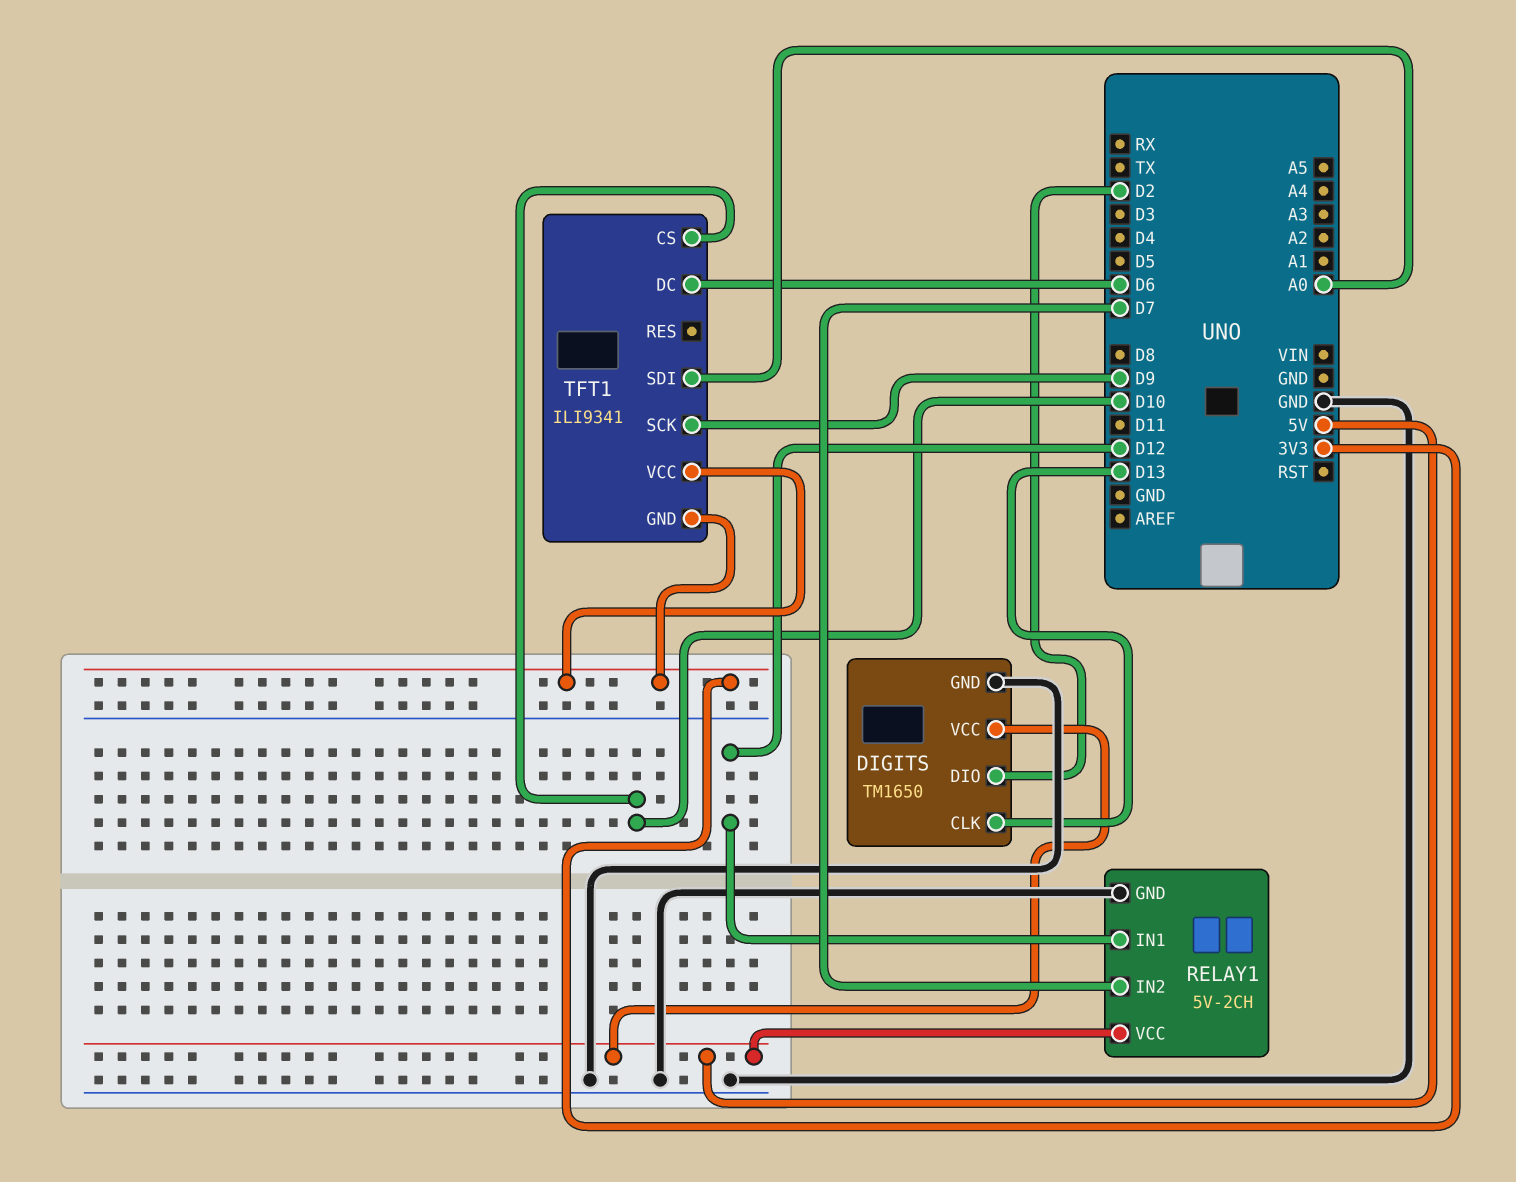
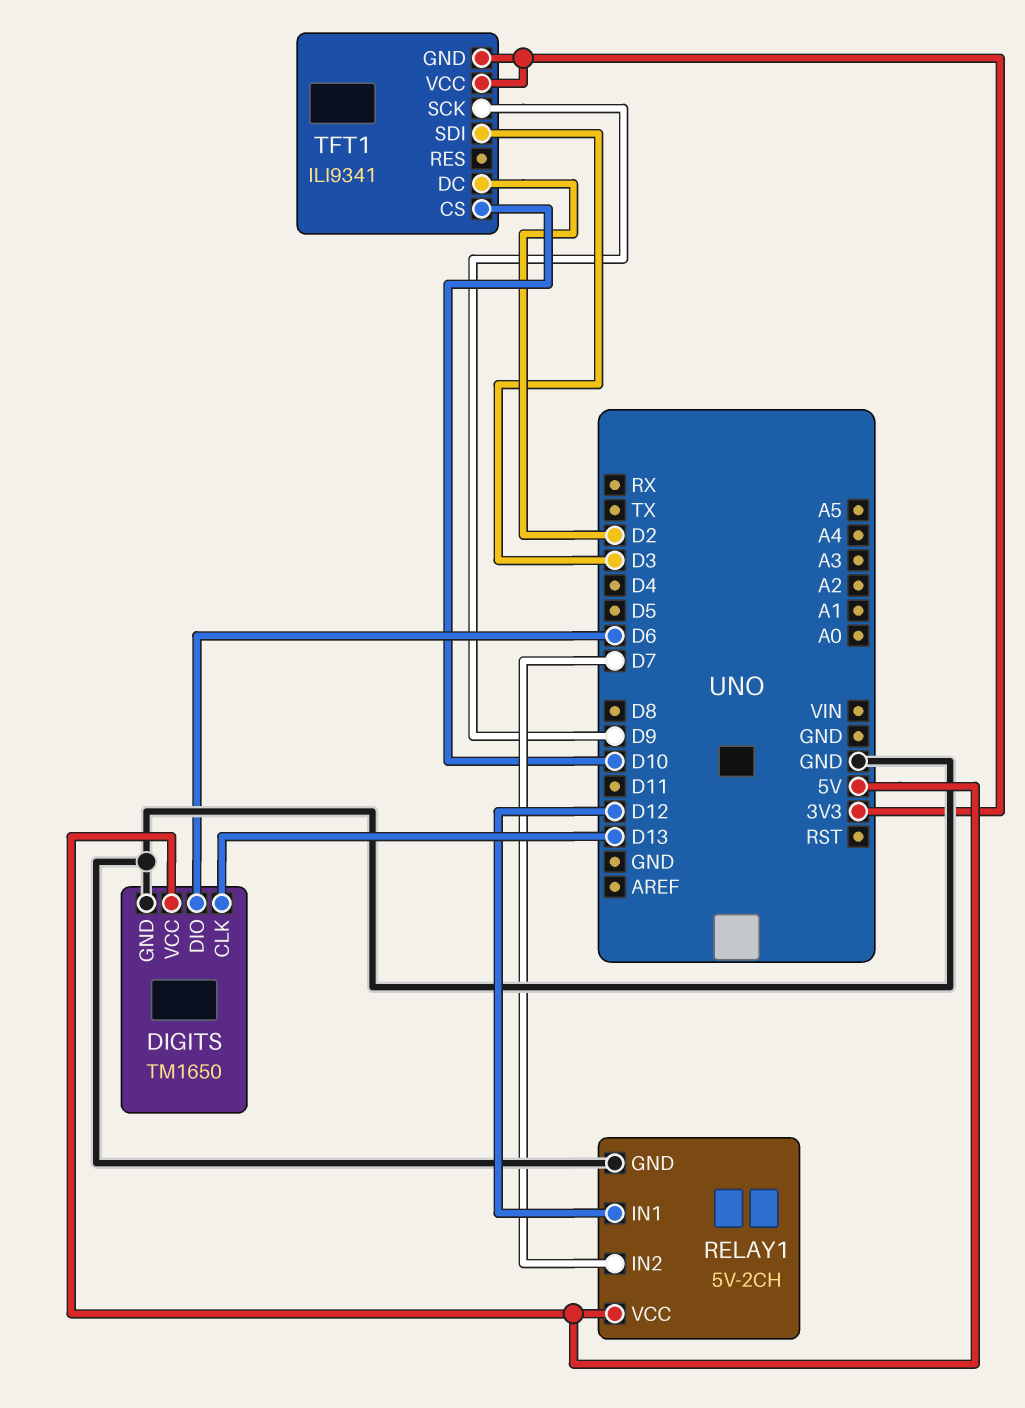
DIGITS pin DIO: D2 -> D6
TFT1 pin DC: D6 -> D2
TFT1 pin SDI: A0 -> D3

